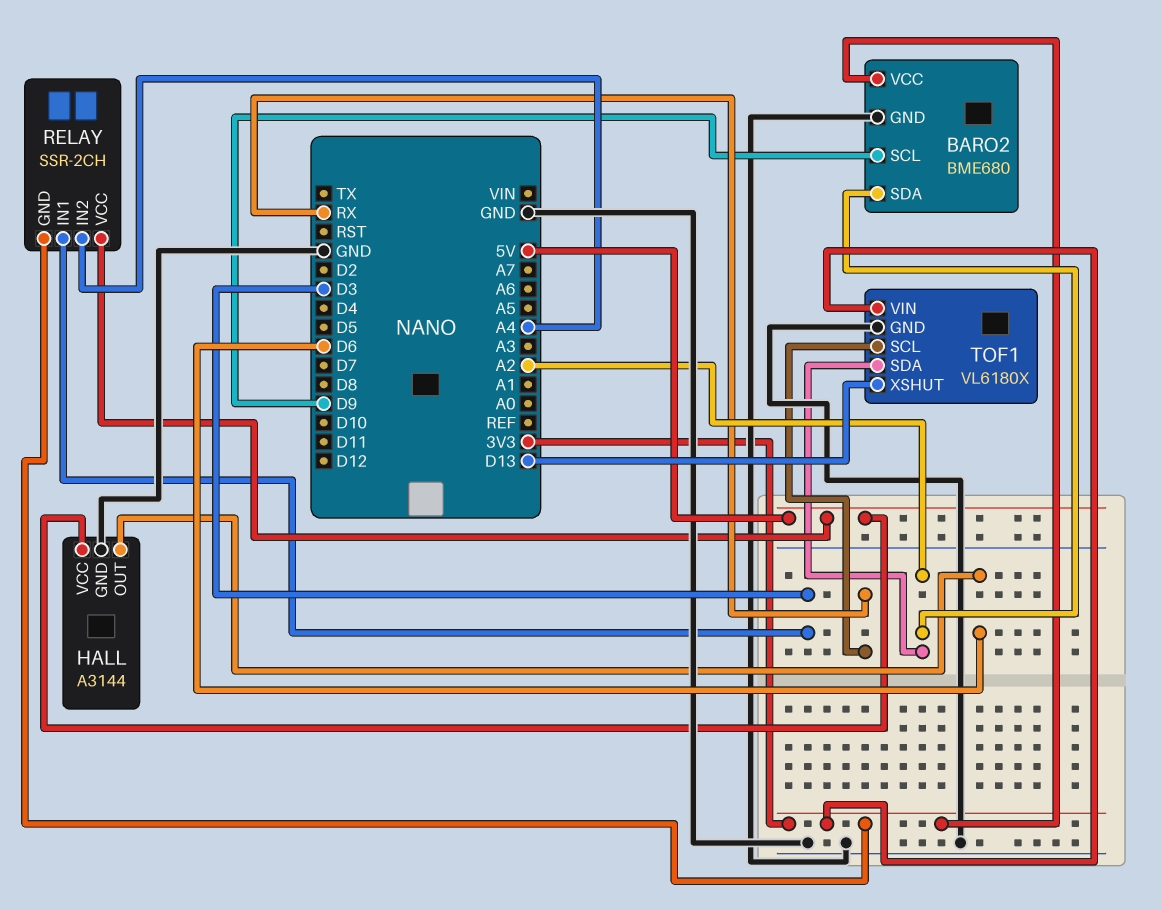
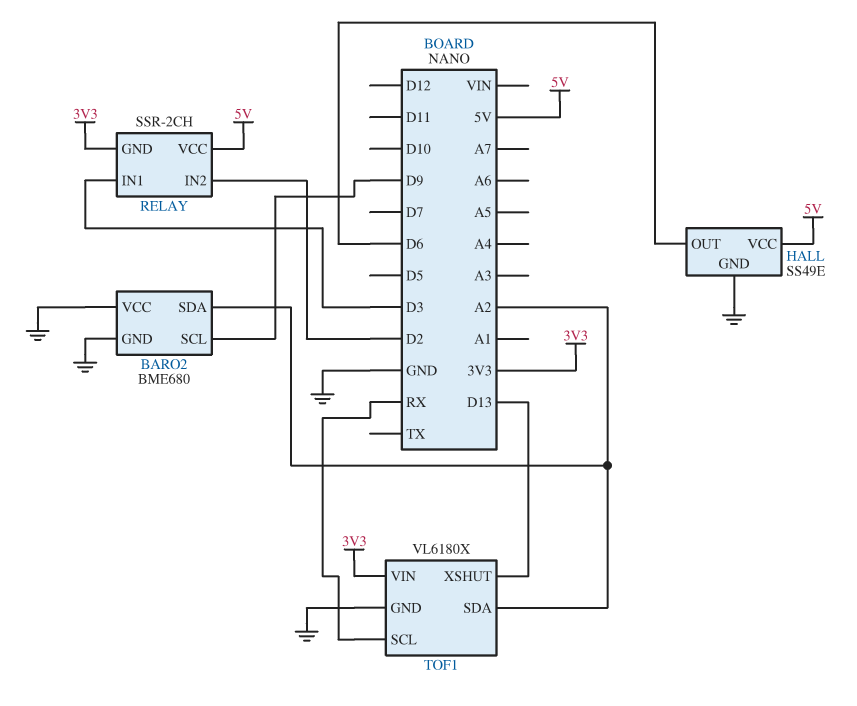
BARO2 pin VCC: 3V3 -> GND
HALL: A3144 -> SS49E
RELAY pin IN2: A4 -> D2

